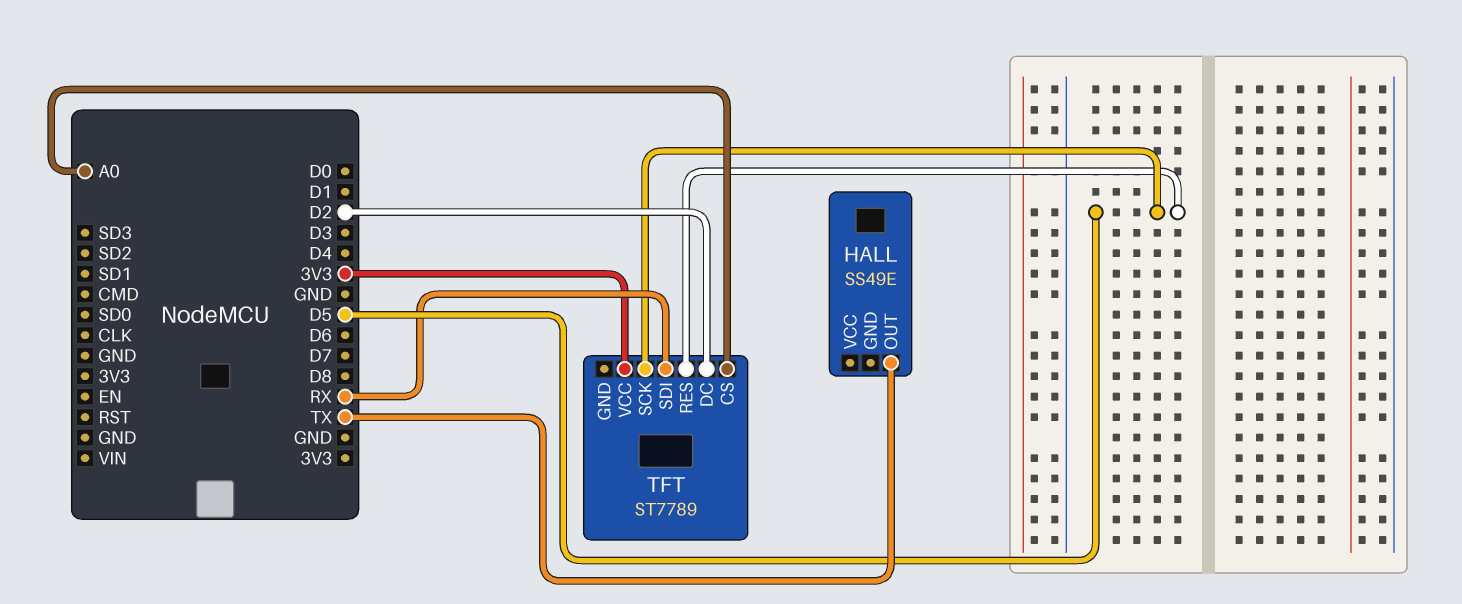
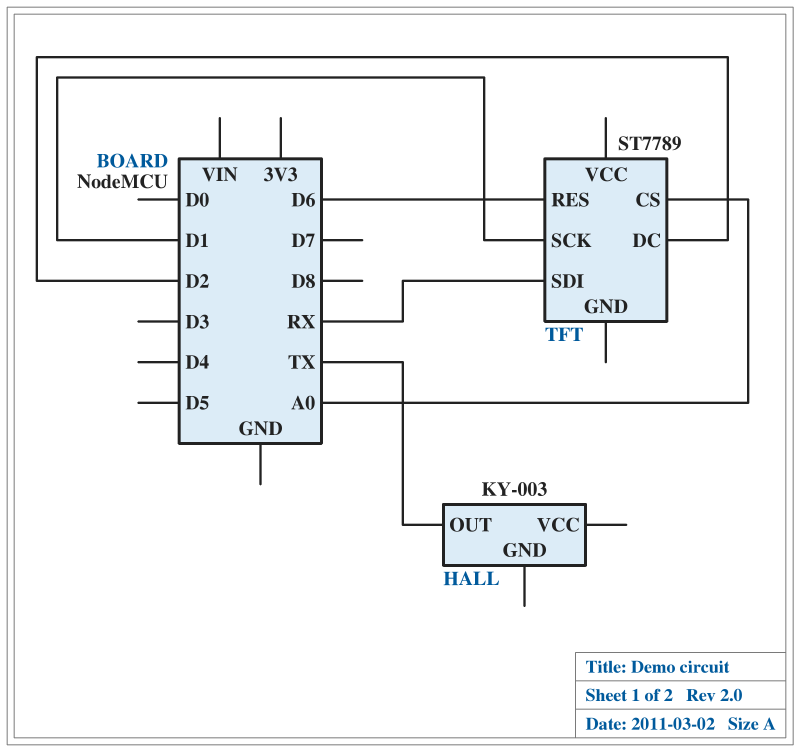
HALL: SS49E -> KY-003
TFT pin RES: D5 -> D6
TFT pin SCK: D5 -> D1
TFT pin VCC: 3V3 -> none

